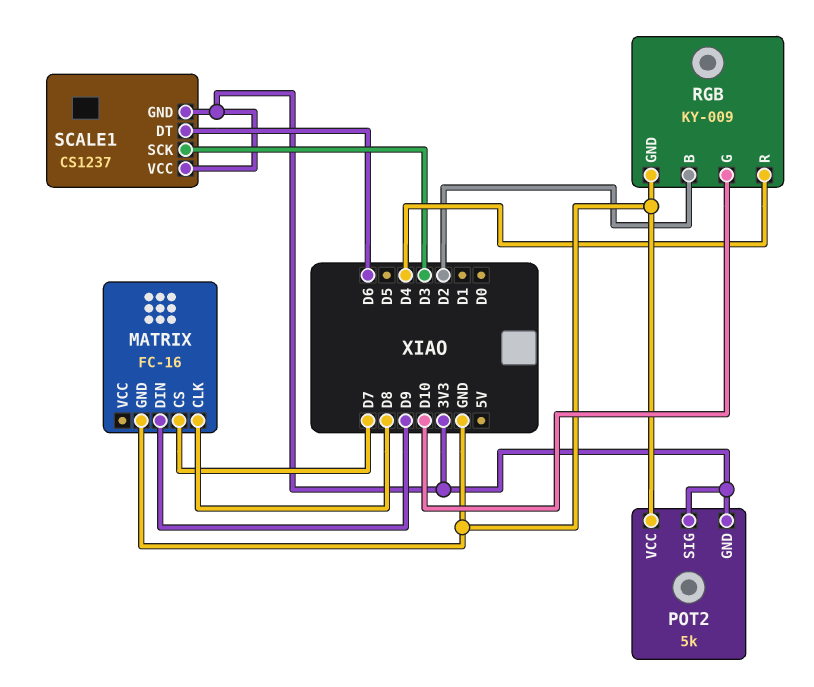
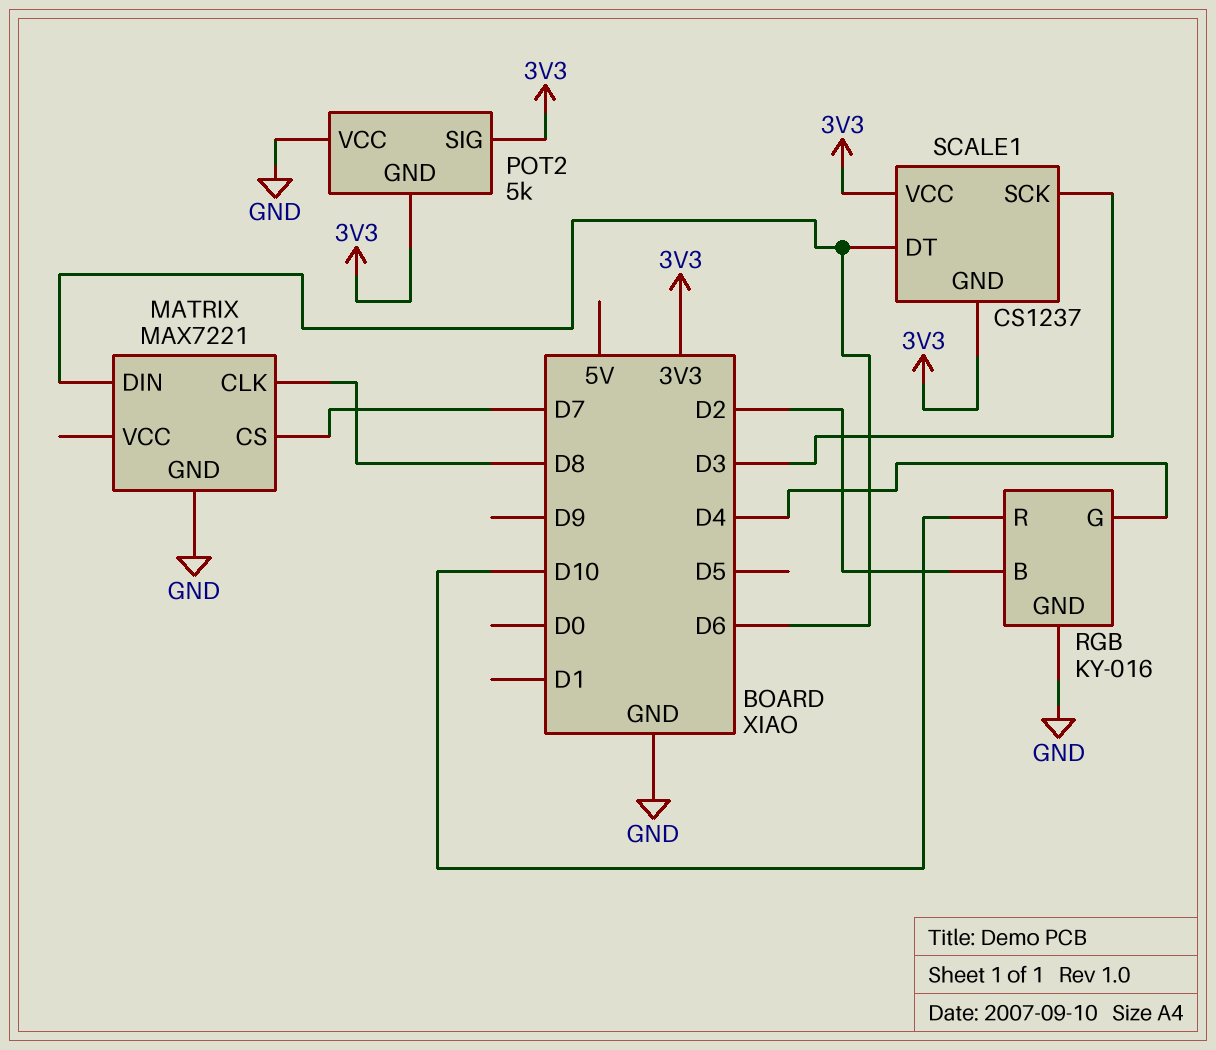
MATRIX: FC-16 -> MAX7221
MATRIX pin DIN: D9 -> D6
RGB: KY-009 -> KY-016
RGB pin G: D10 -> D4
RGB pin R: D4 -> D10

